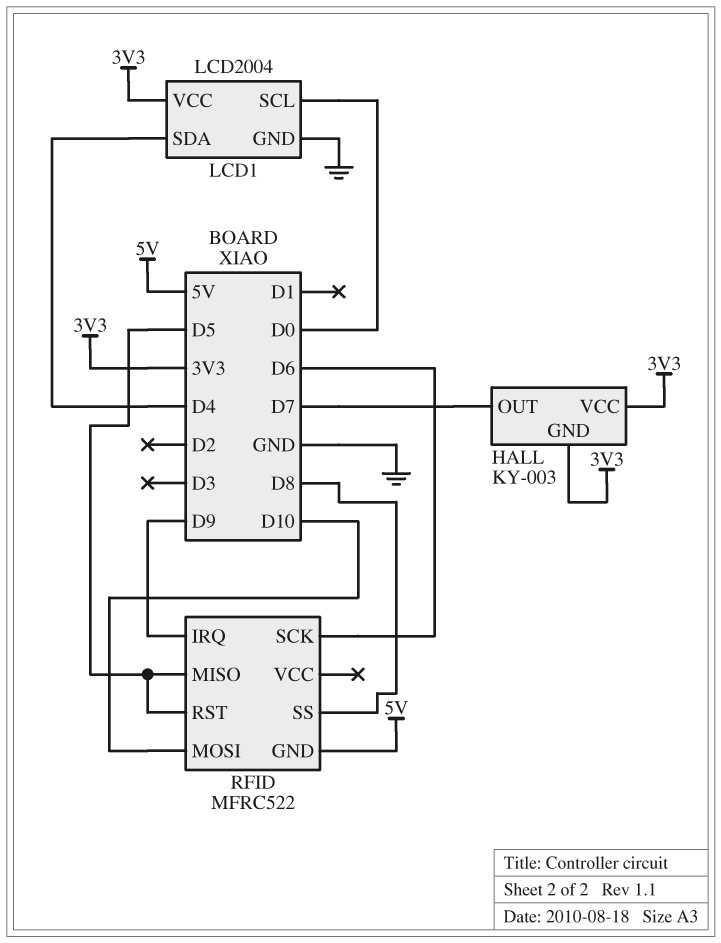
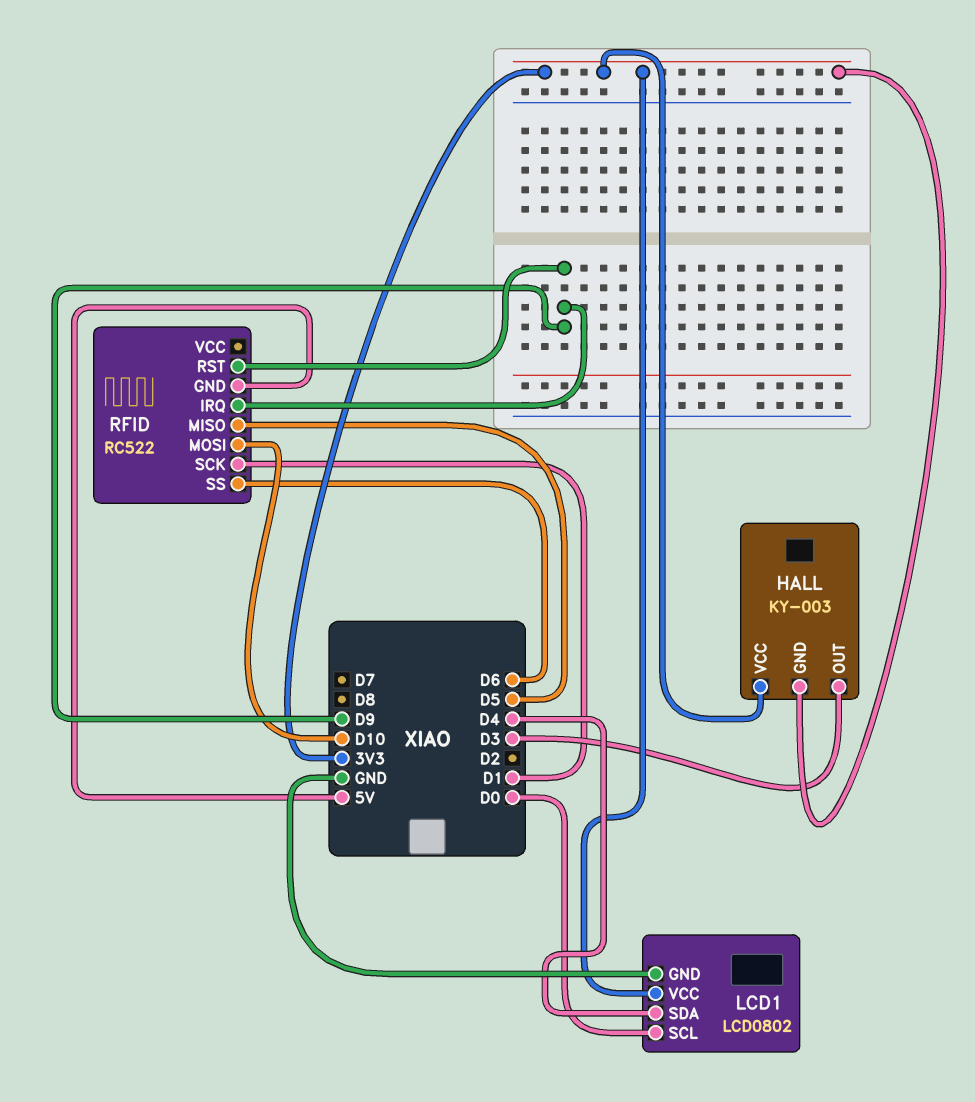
HALL pin OUT: D7 -> D3
LCD1: LCD2004 -> LCD0802
RFID: MFRC522 -> RC522
RFID pin RST: D5 -> D9
RFID pin SCK: D6 -> D1
RFID pin SS: D8 -> D6

